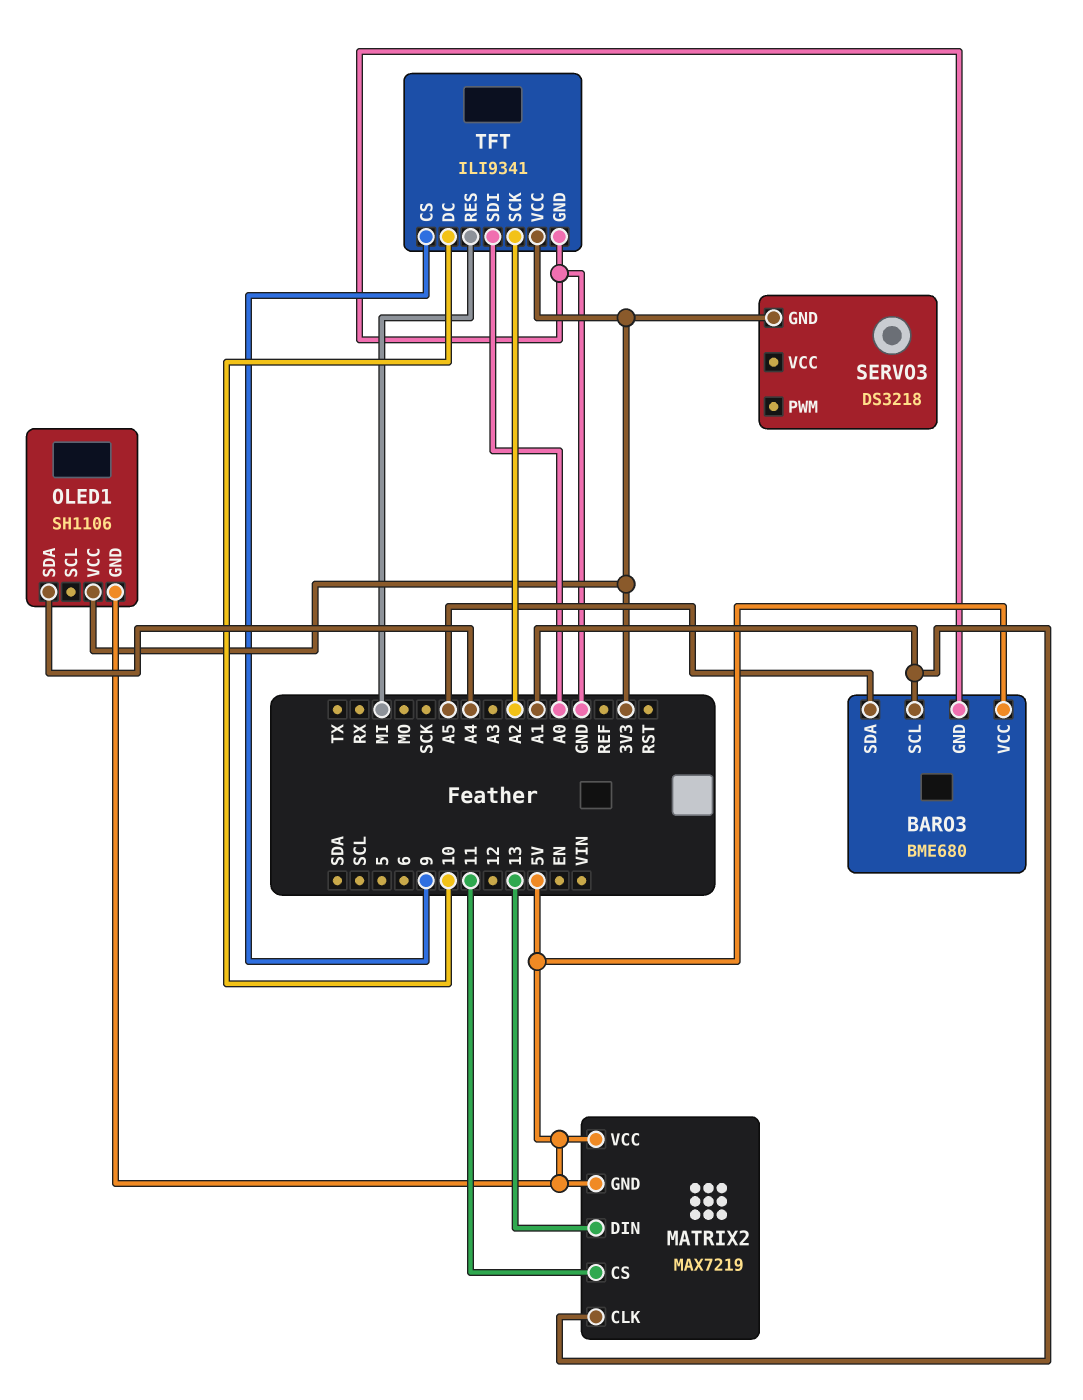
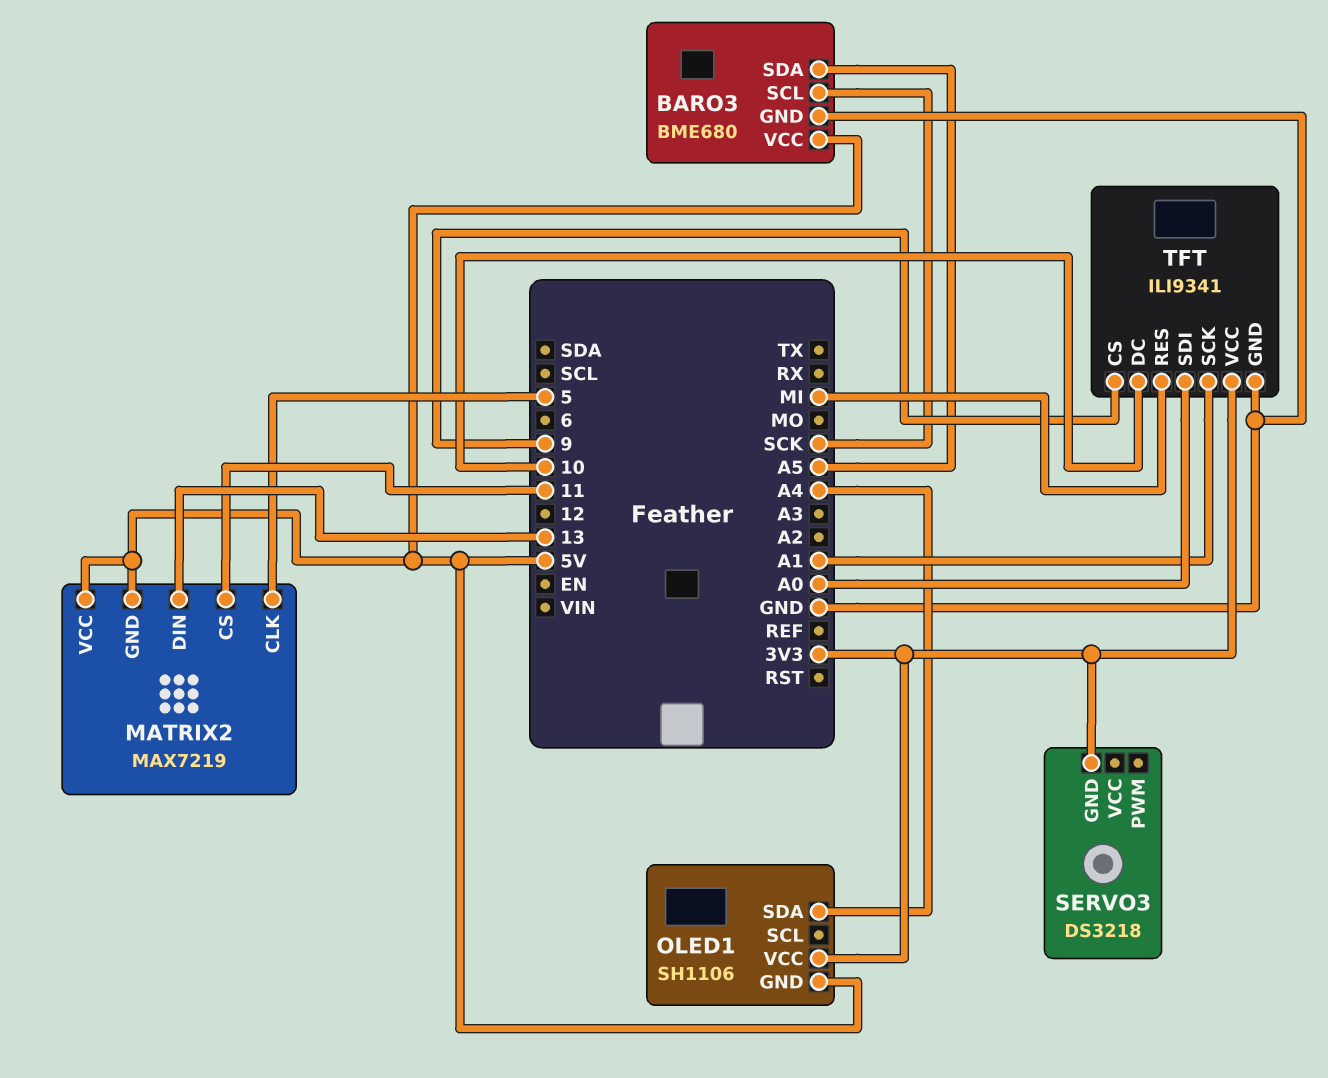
BARO3 pin SCL: A1 -> SCK
MATRIX2 pin CLK: A1 -> 5
TFT pin SCK: A2 -> A1

